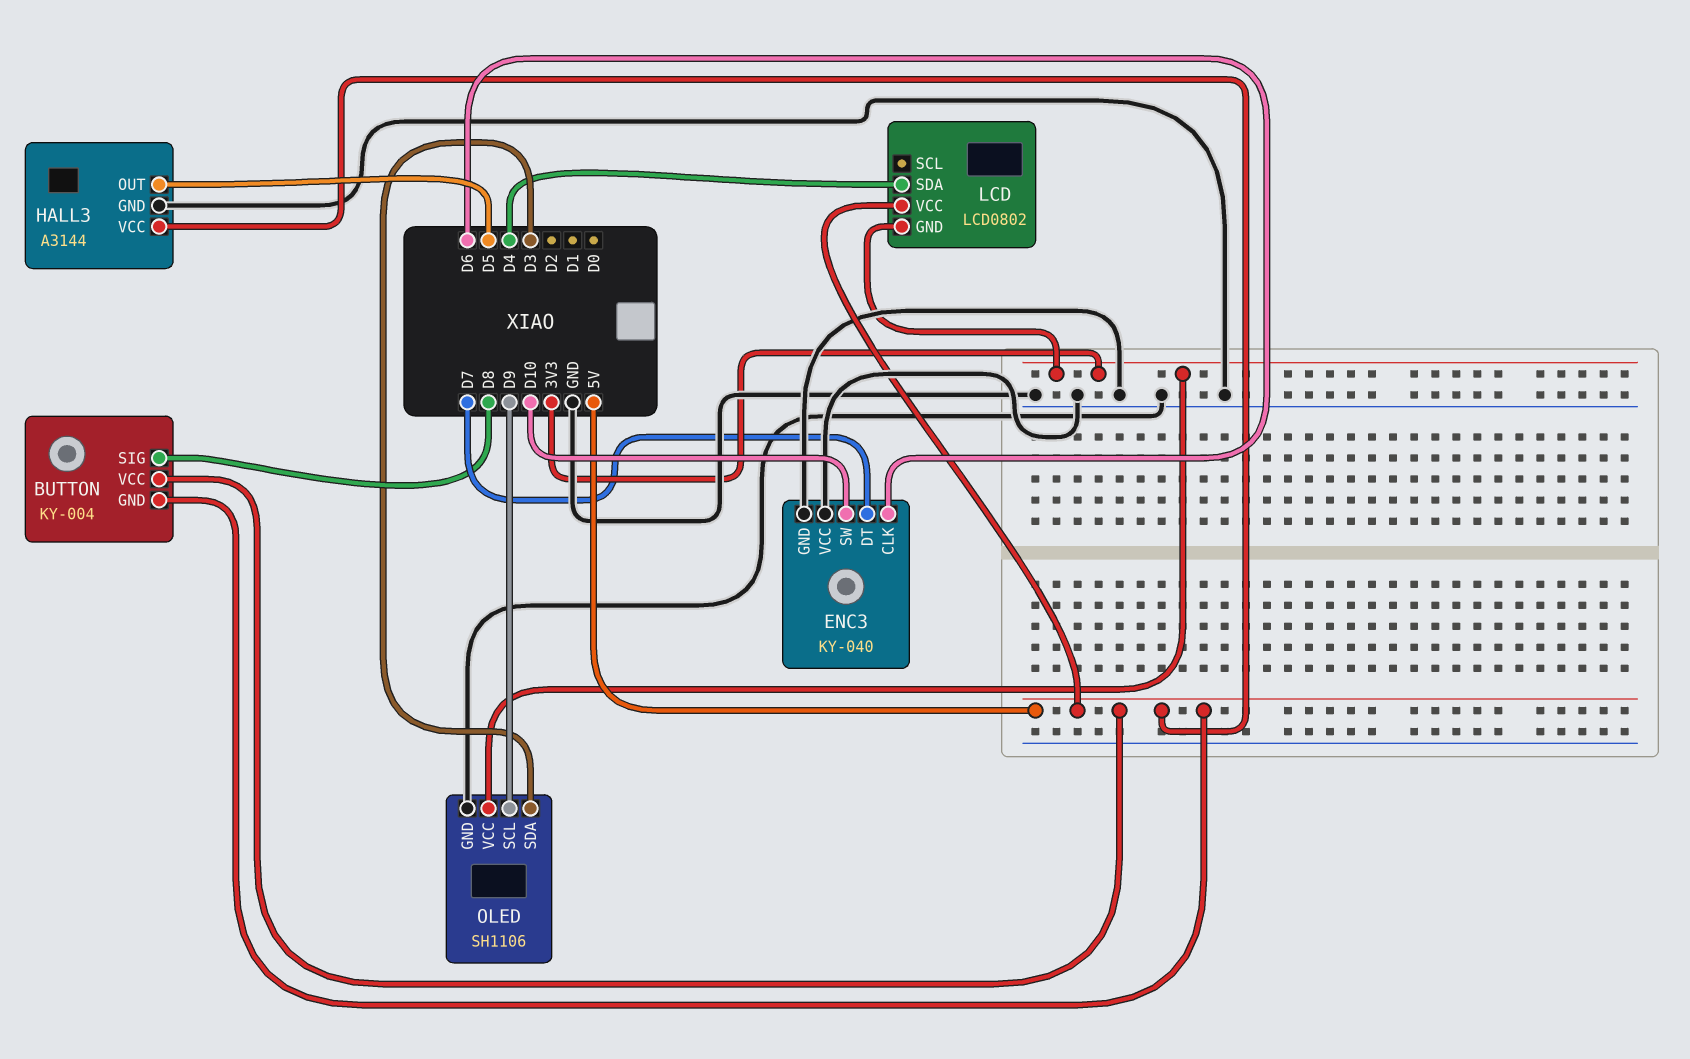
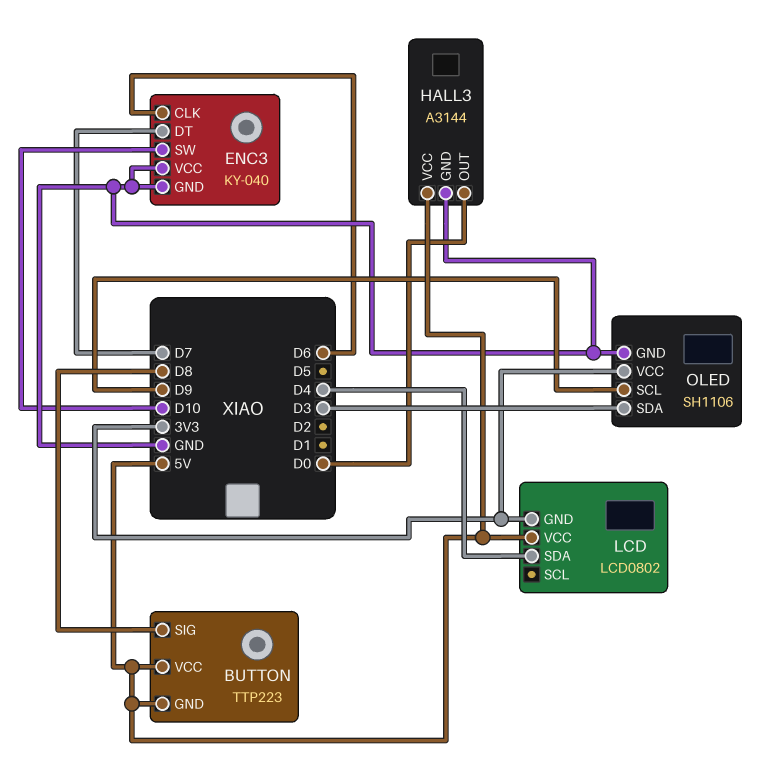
BUTTON: KY-004 -> TTP223
HALL3 pin OUT: D5 -> D0

